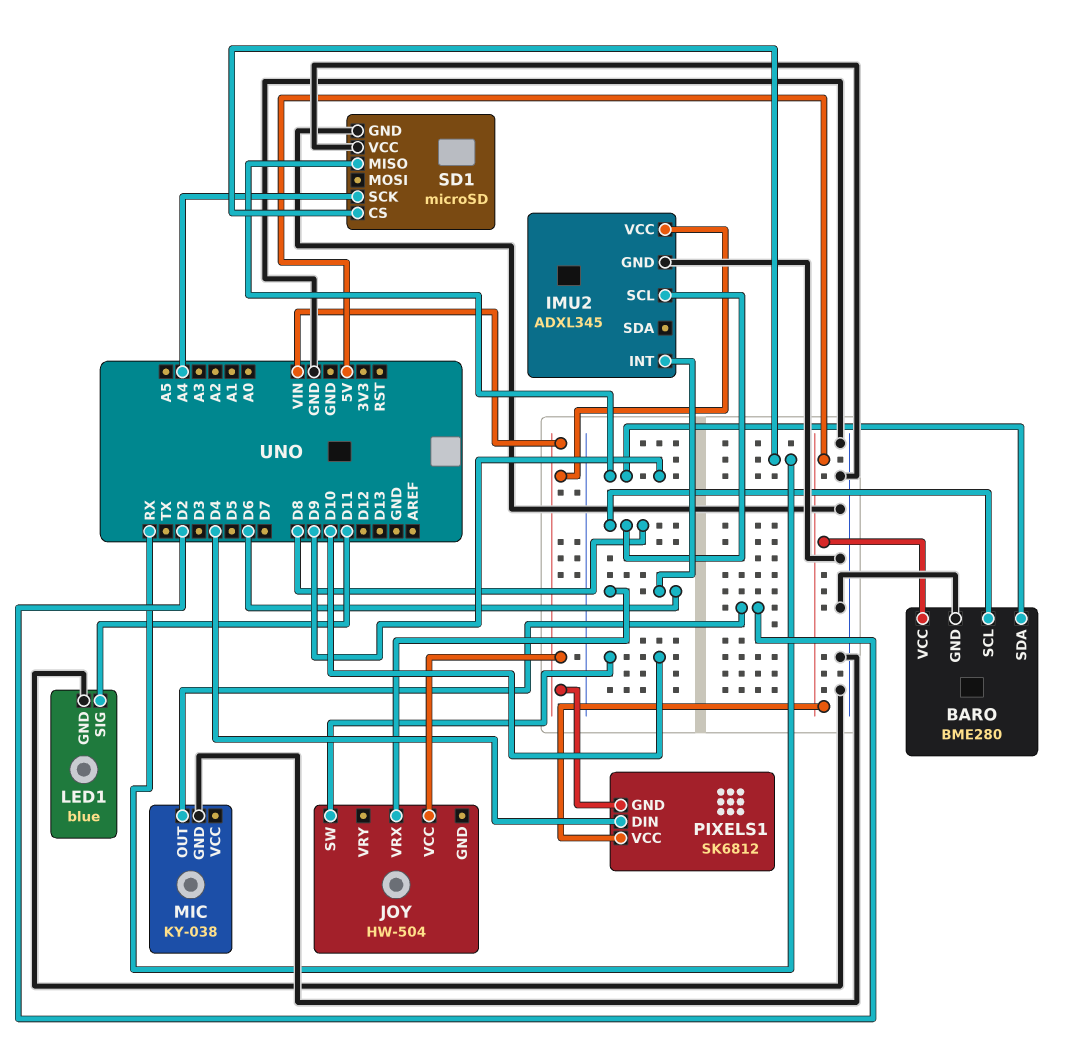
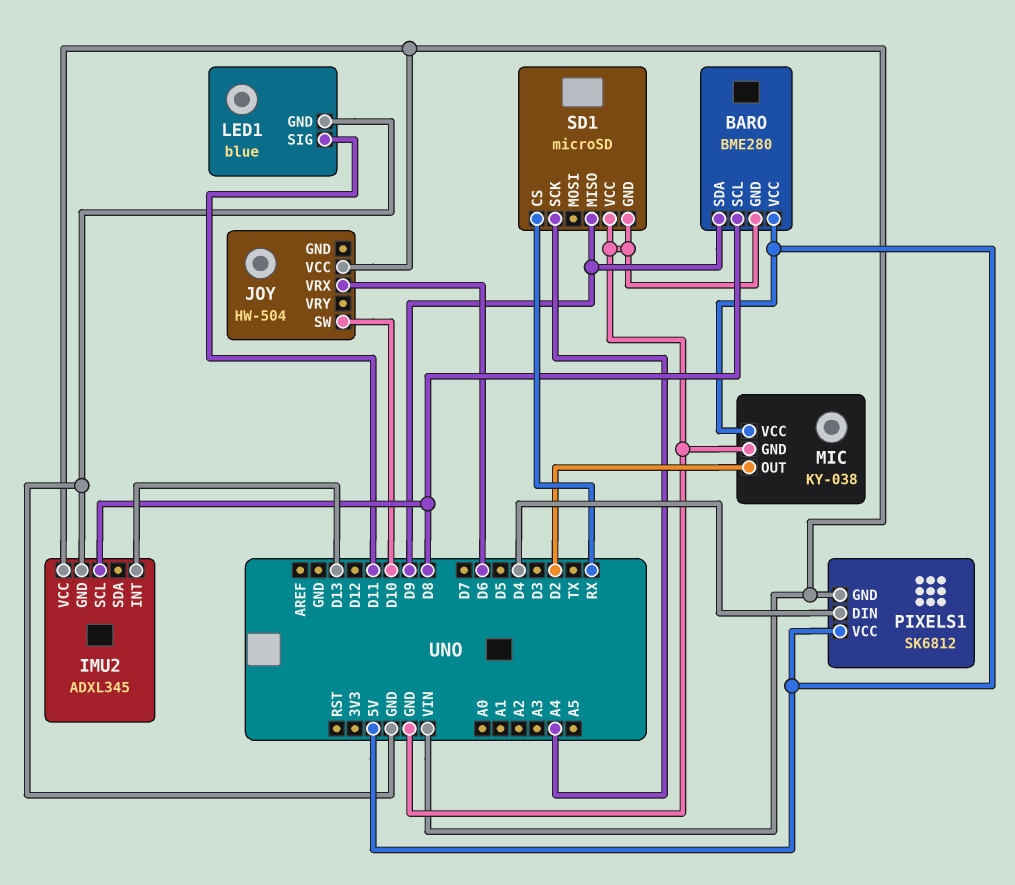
IMU2 pin INT: D6 -> D13
MIC pin VCC: none -> 5V

